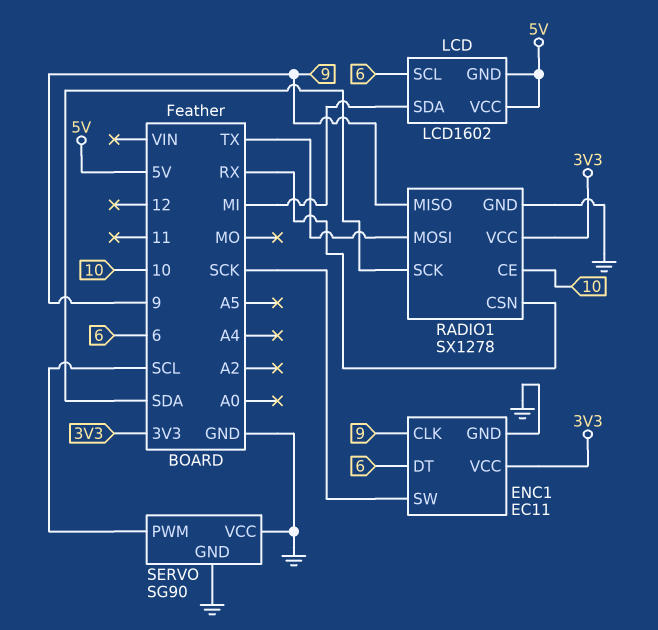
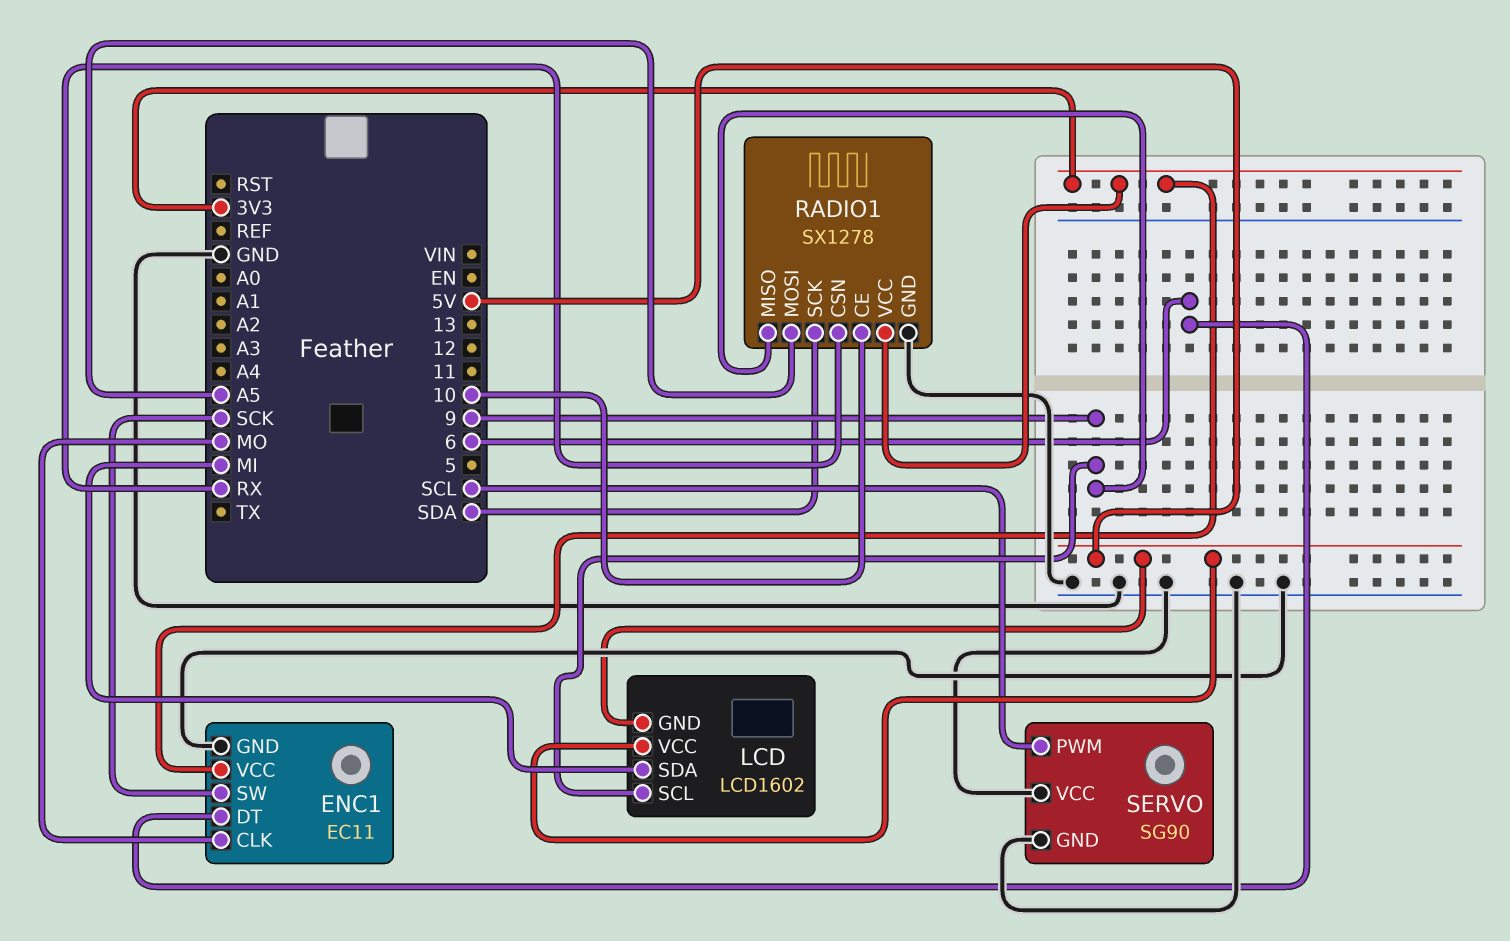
ENC1 pin CLK: 9 -> MO
LCD pin SCL: 6 -> 9
RADIO1 pin MOSI: TX -> A5

